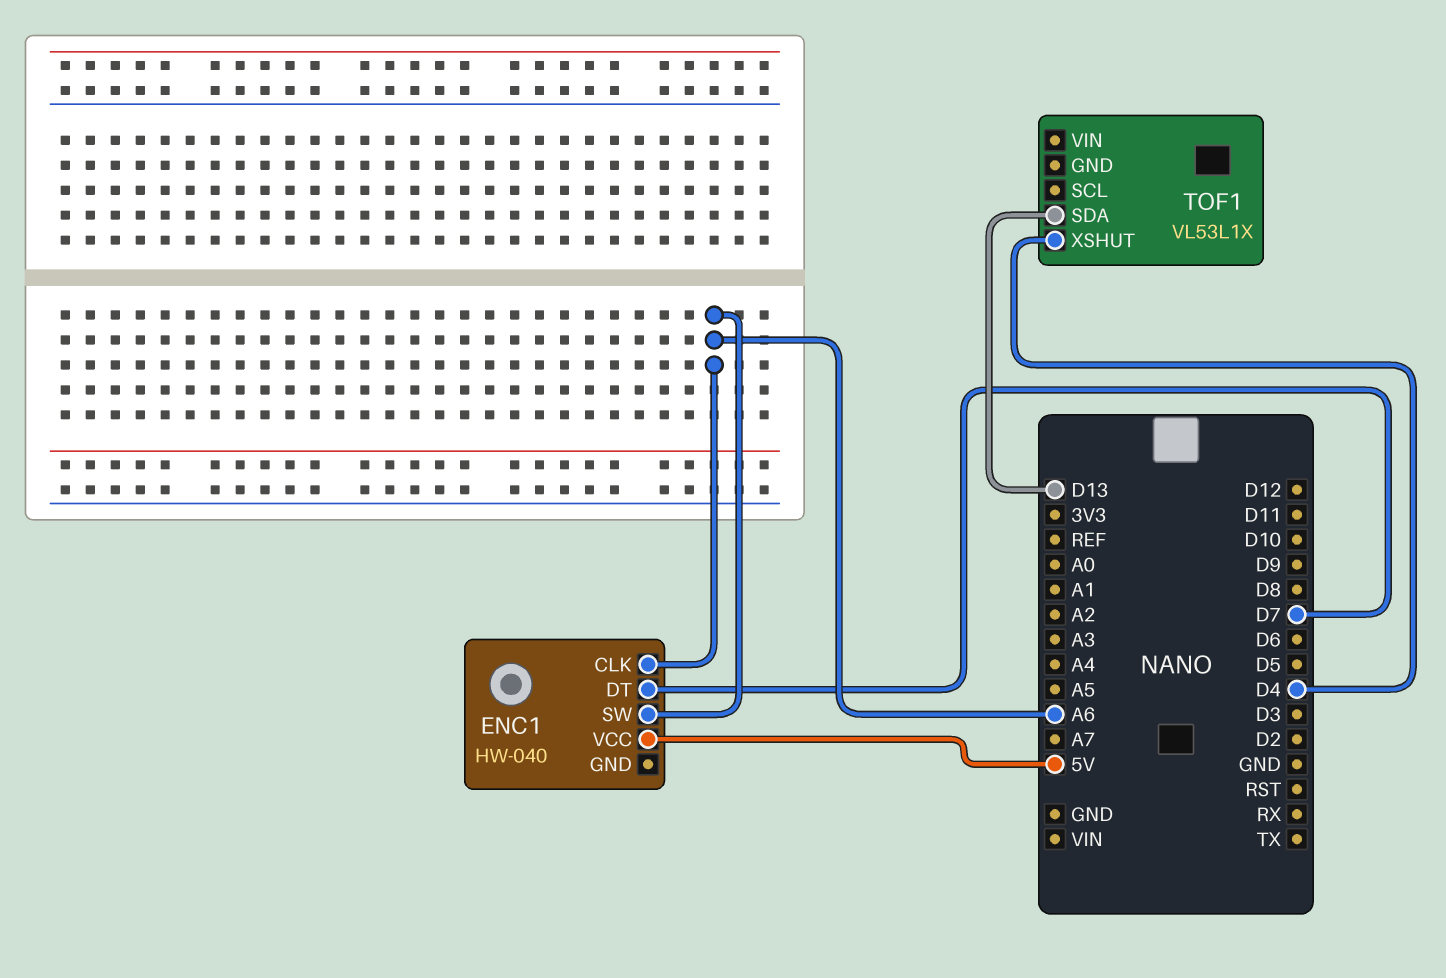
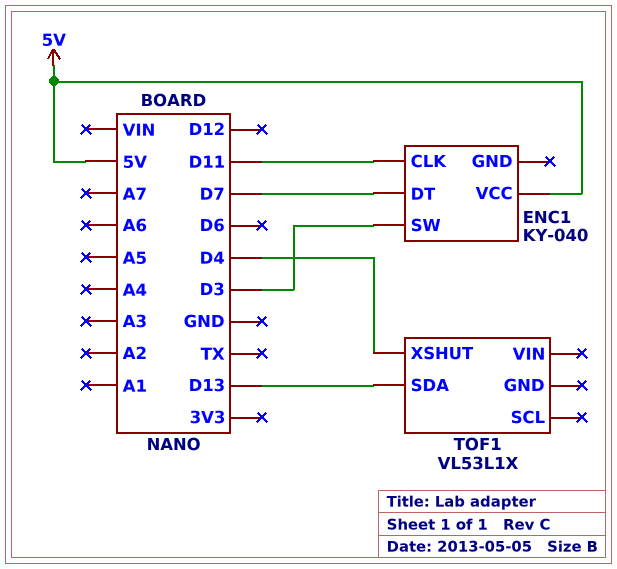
ENC1: HW-040 -> KY-040
ENC1 pin CLK: A6 -> D11
ENC1 pin SW: A6 -> D3

